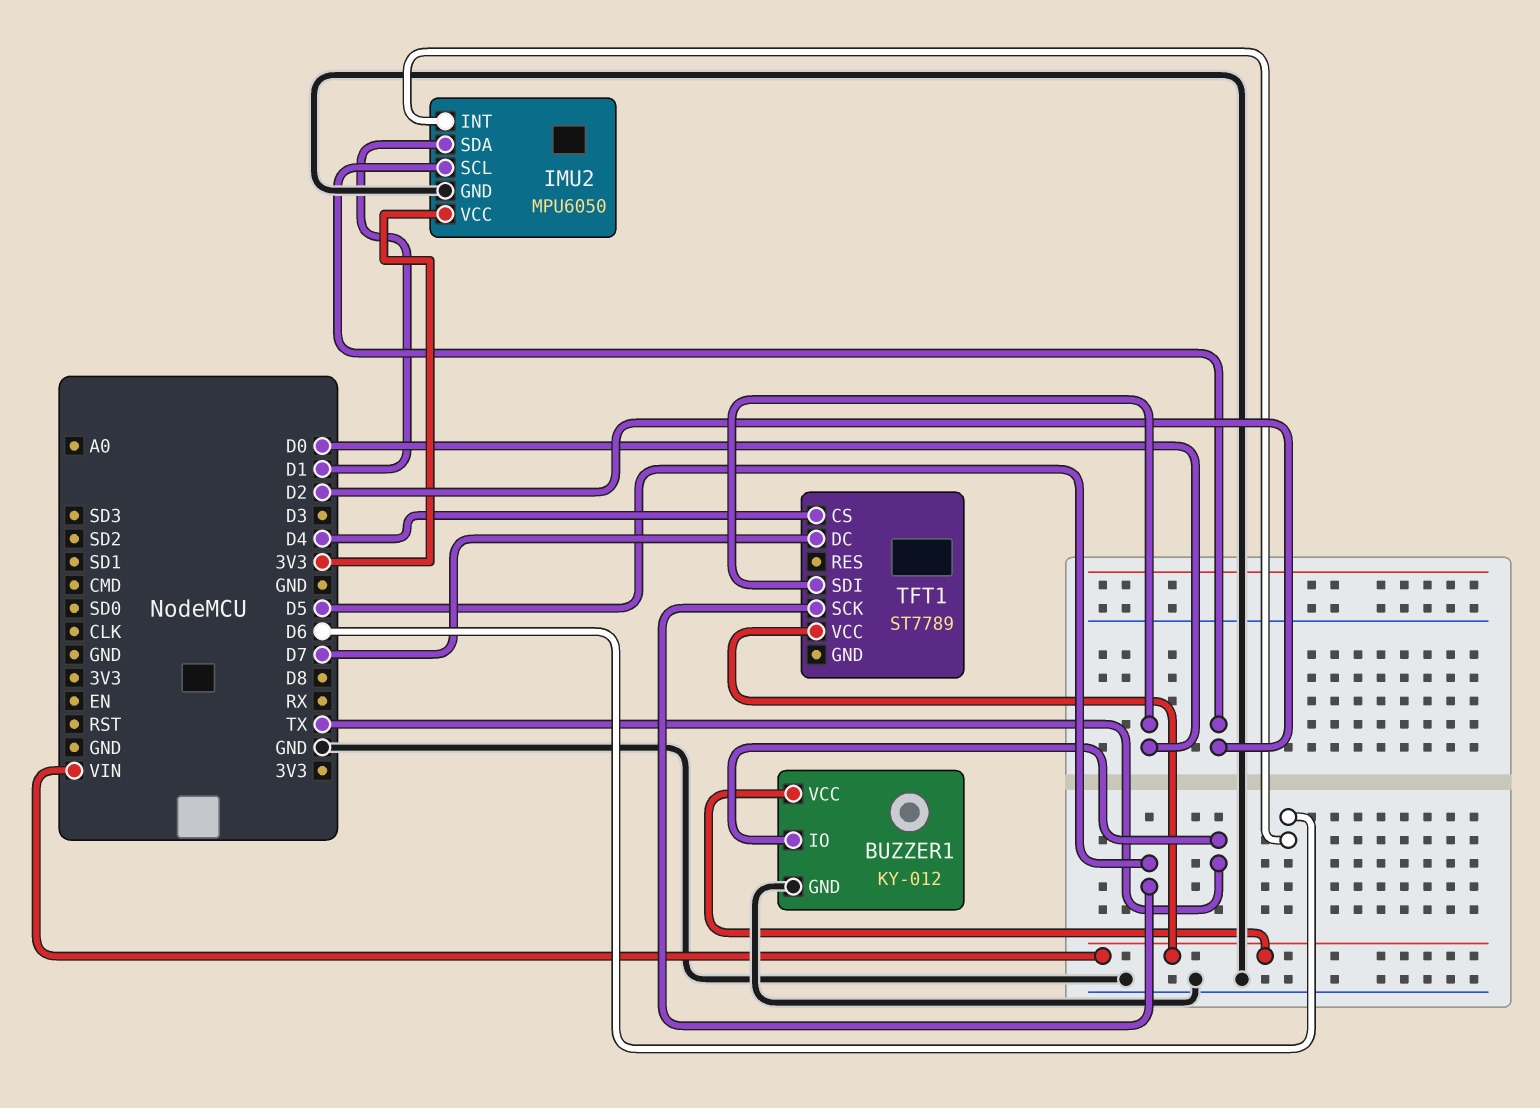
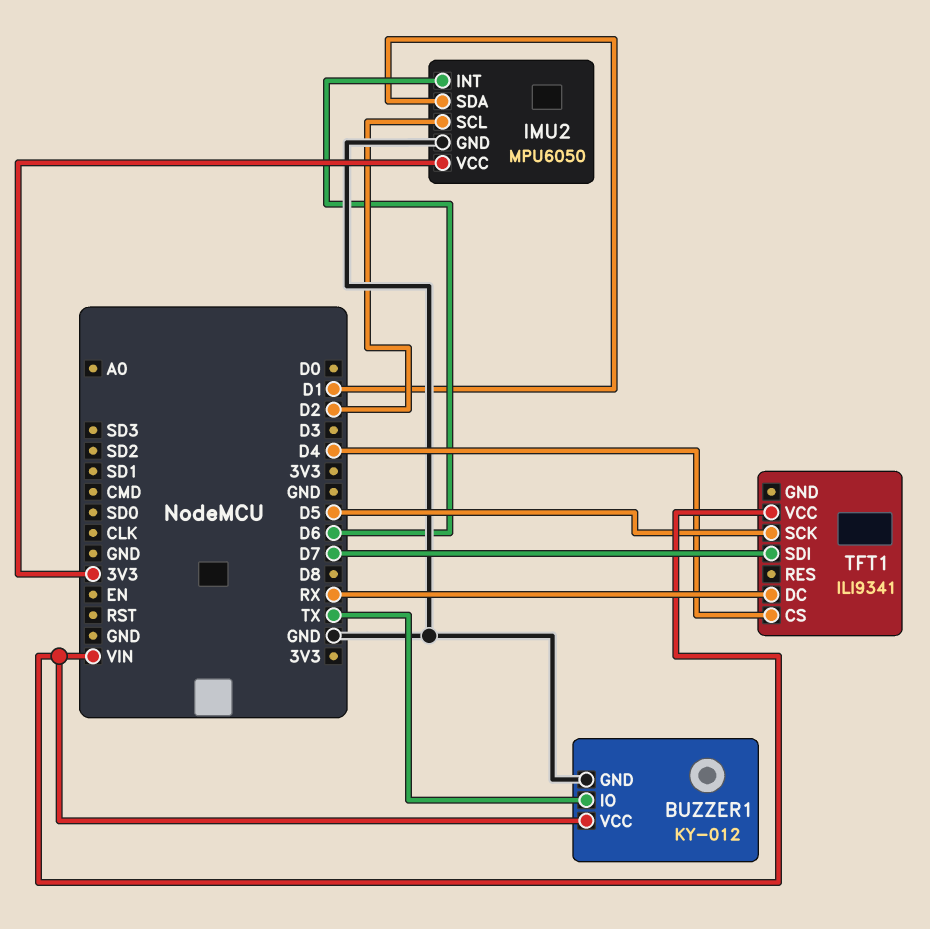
TFT1: ST7789 -> ILI9341
TFT1 pin DC: D7 -> RX
TFT1 pin SDI: D0 -> D7

